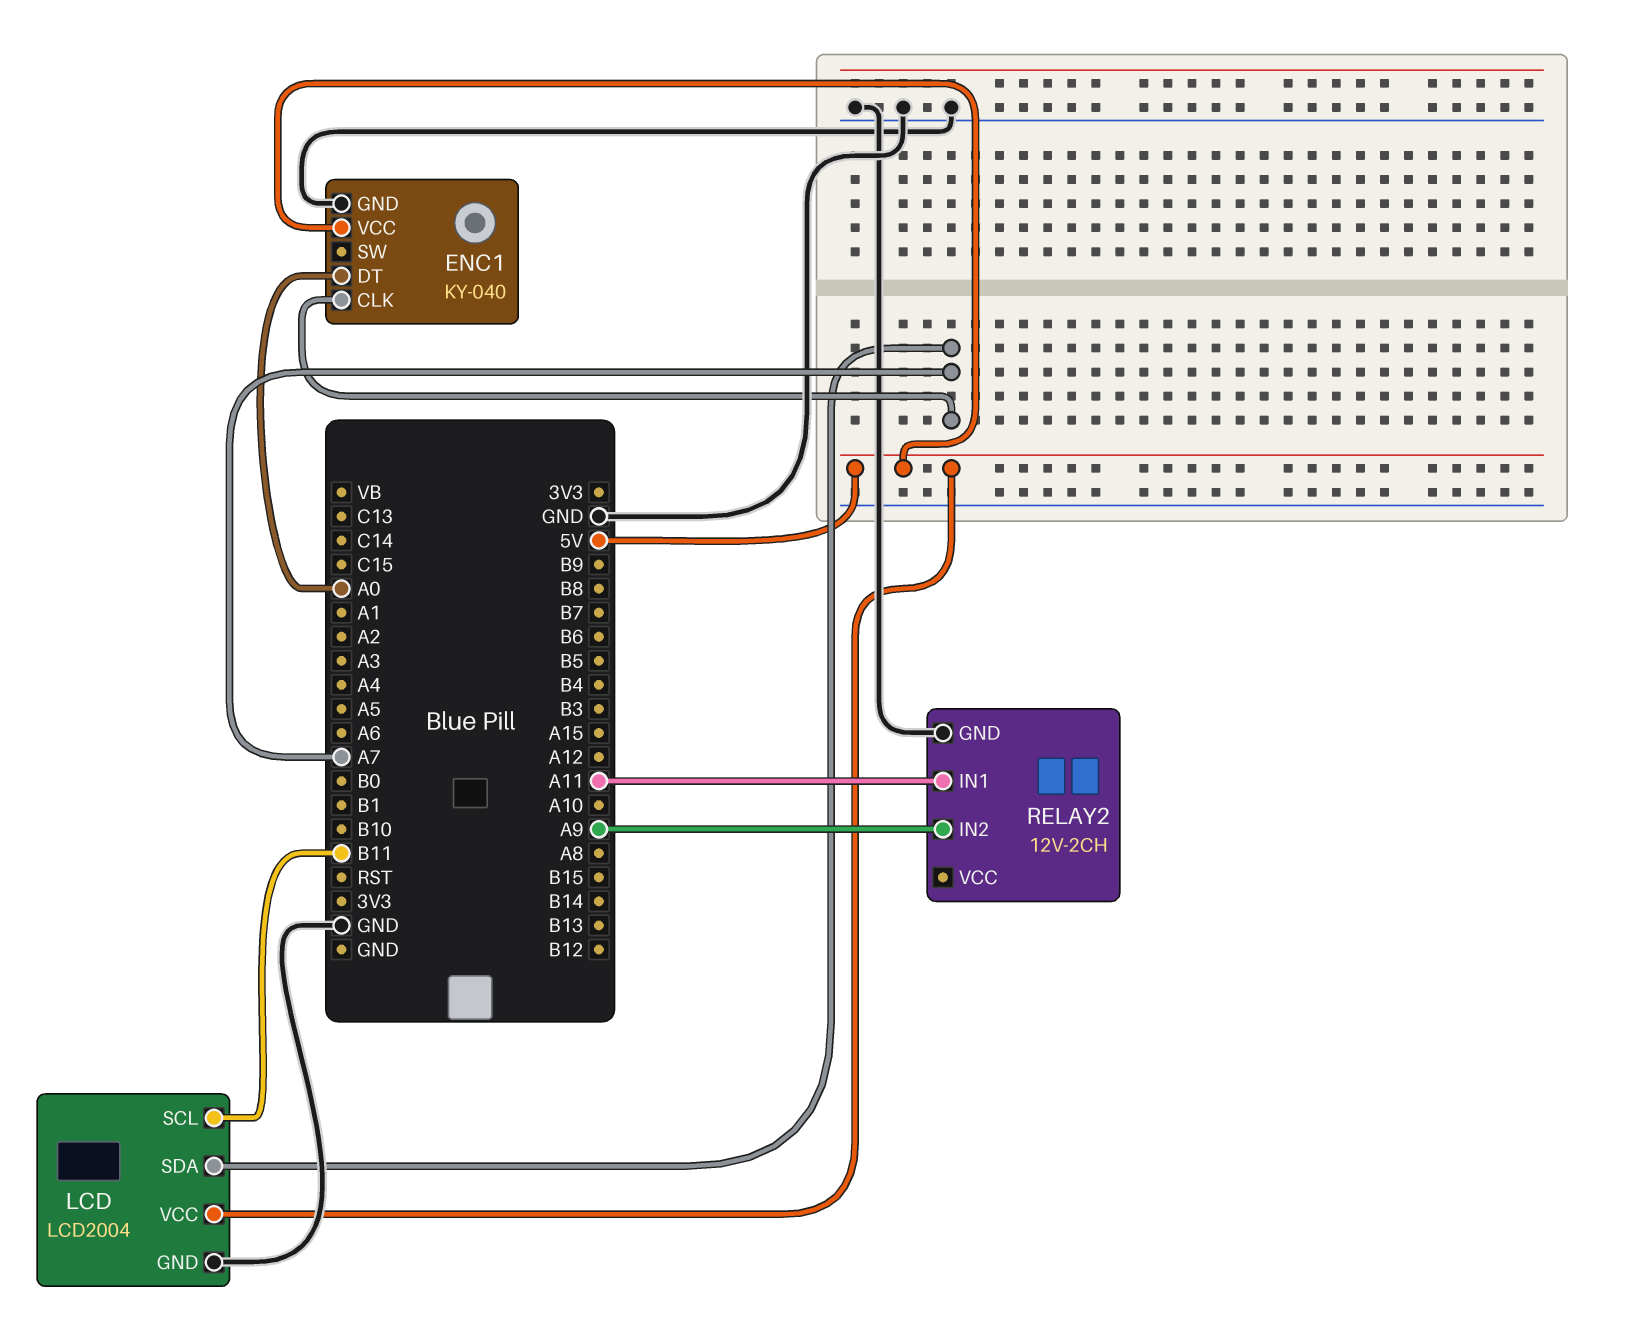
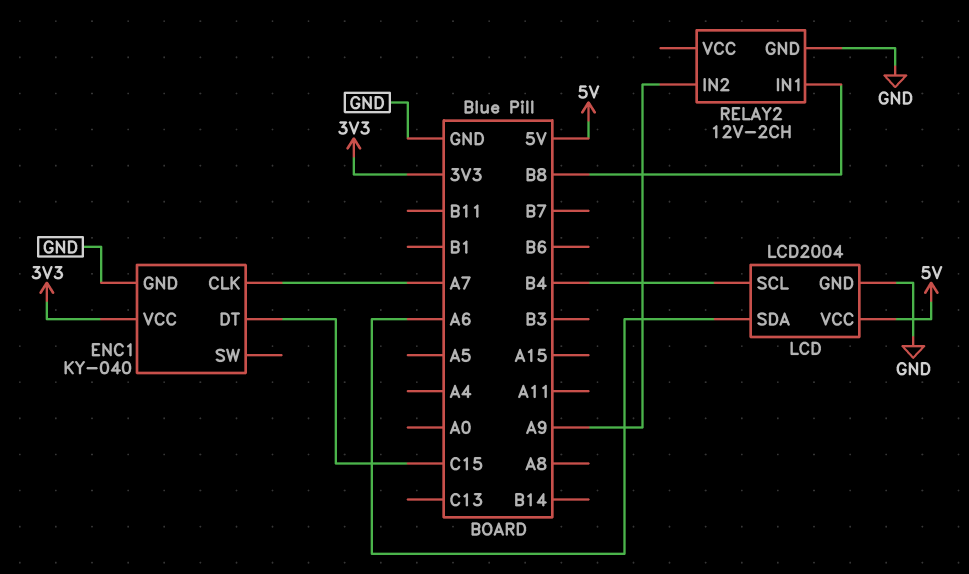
ENC1 pin DT: A0 -> C15
ENC1 pin VCC: 5V -> 3V3
LCD pin SCL: B11 -> B4
LCD pin SDA: A7 -> A6
RELAY2 pin IN1: A11 -> B8

